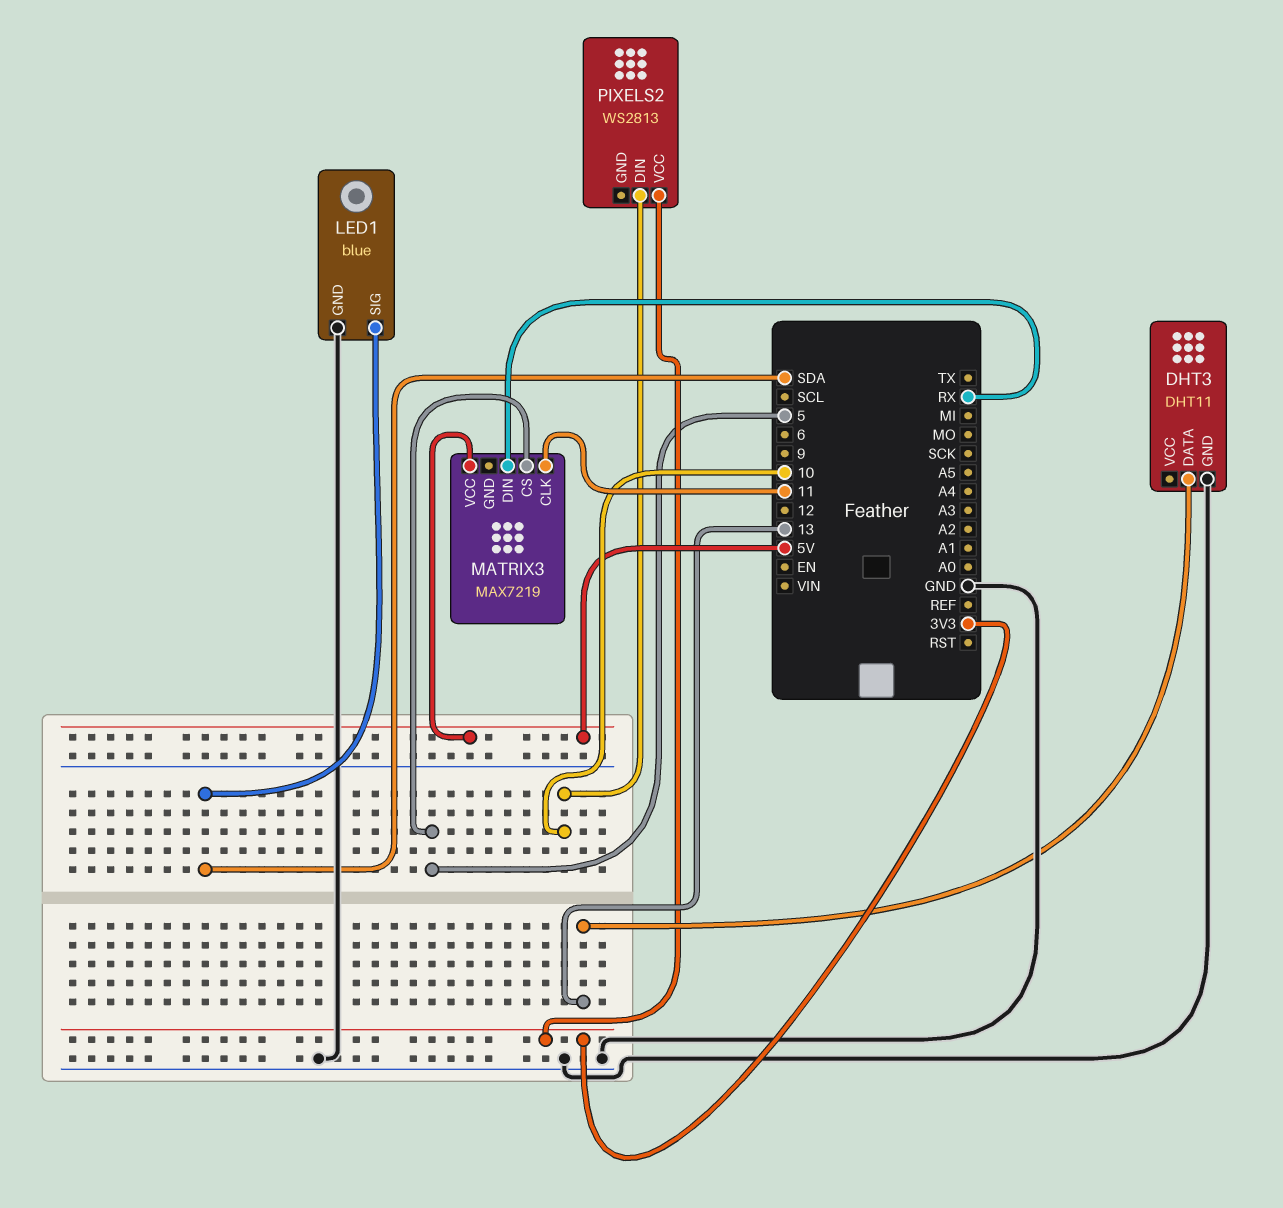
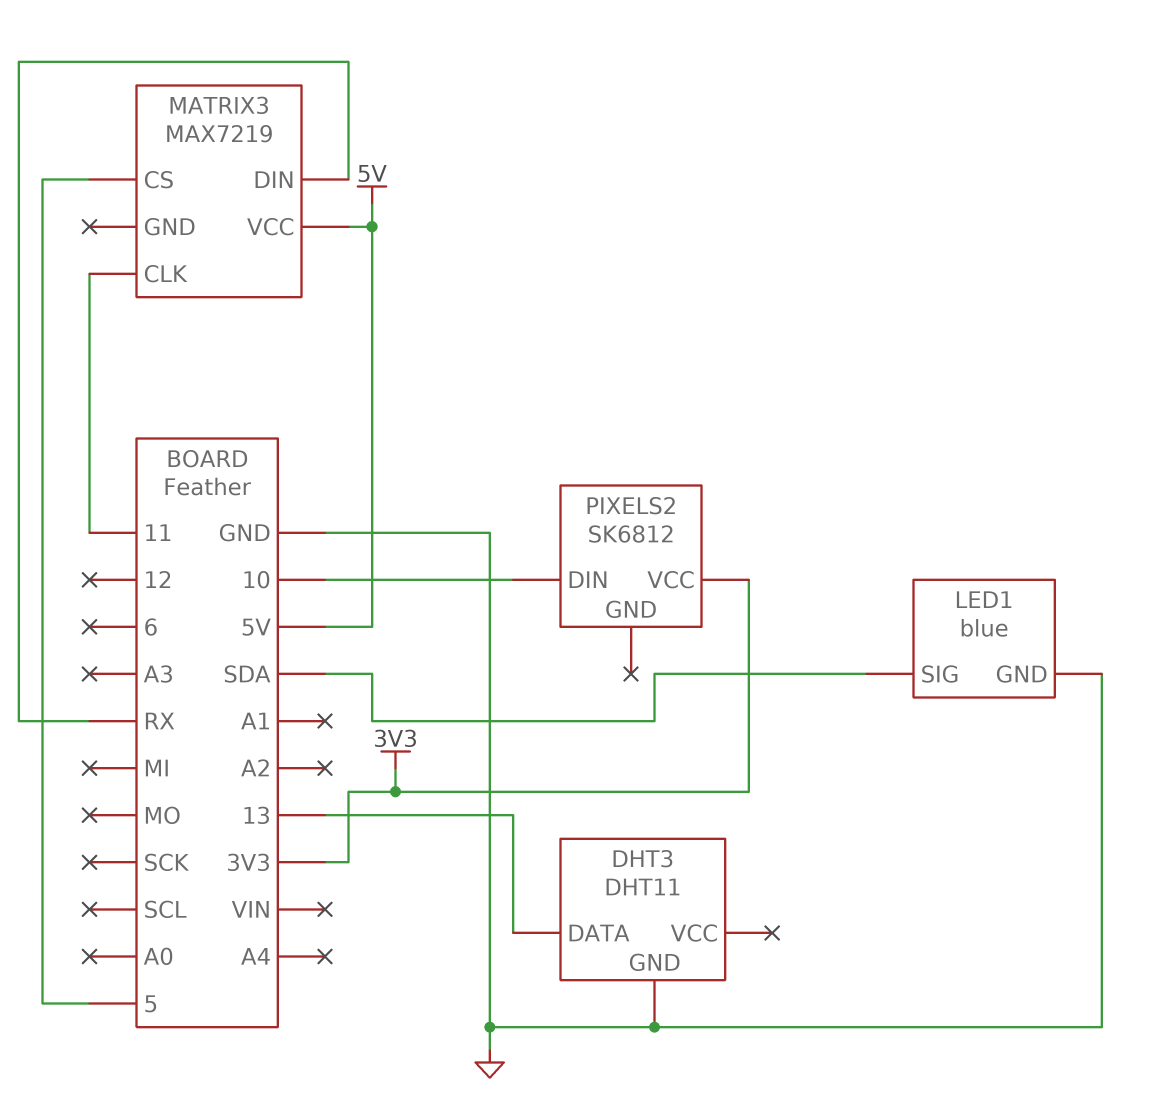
PIXELS2: WS2813 -> SK6812

